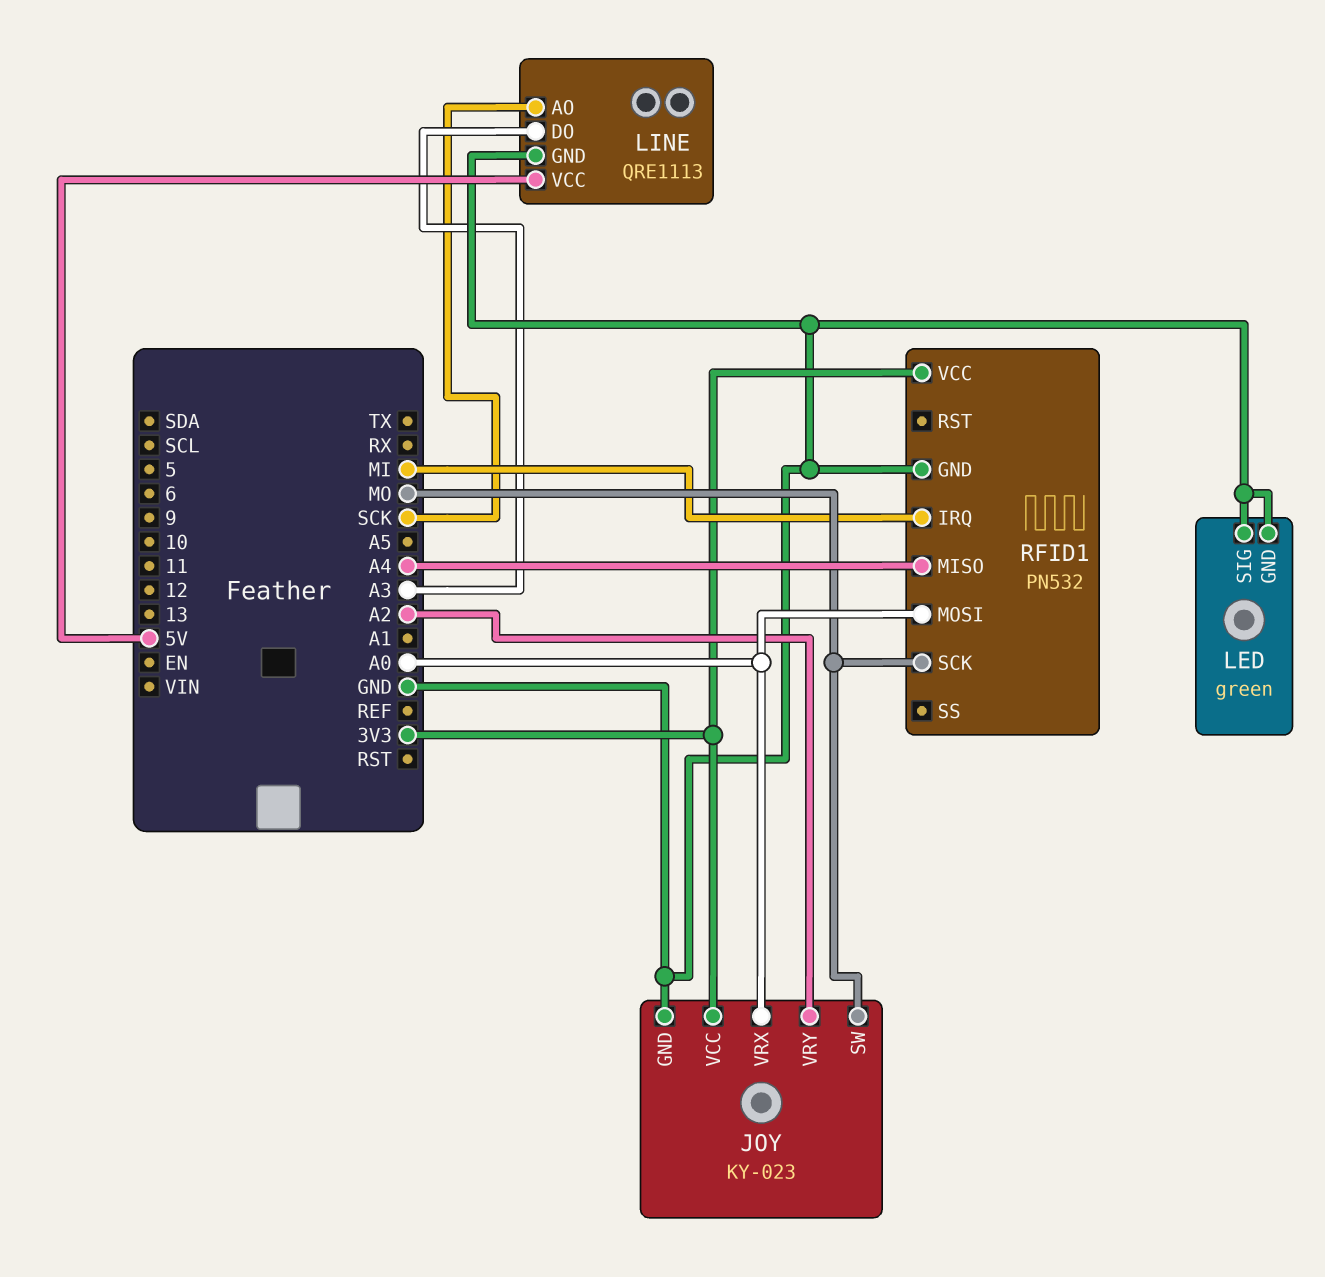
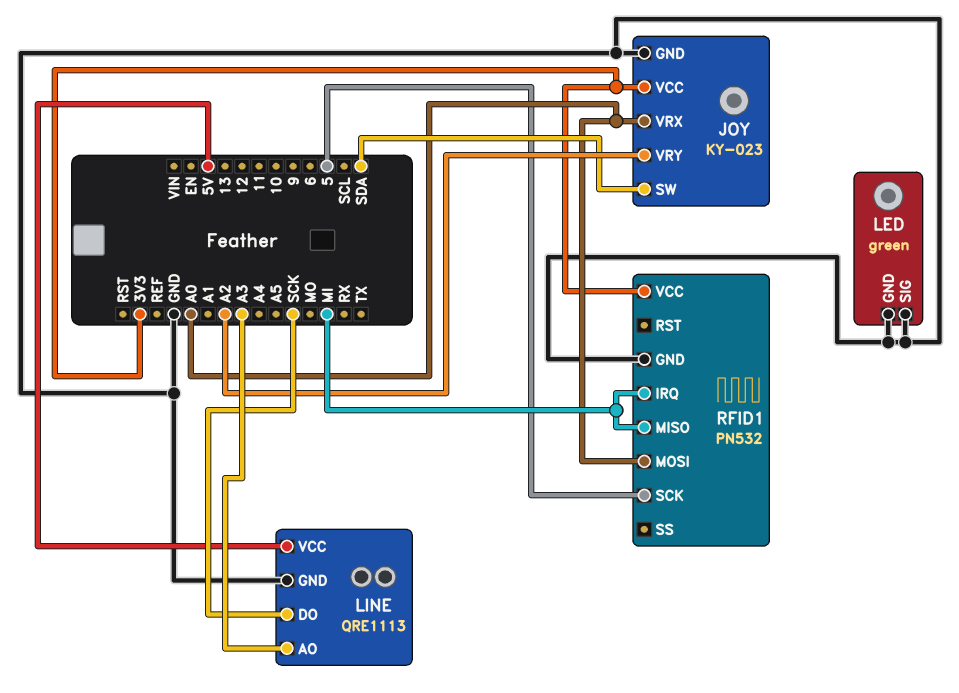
JOY pin SW: MO -> SDA
LINE pin AO: SCK -> A3
LINE pin DO: A3 -> SCK
RFID1 pin MISO: A4 -> MI
RFID1 pin SCK: MO -> 5

